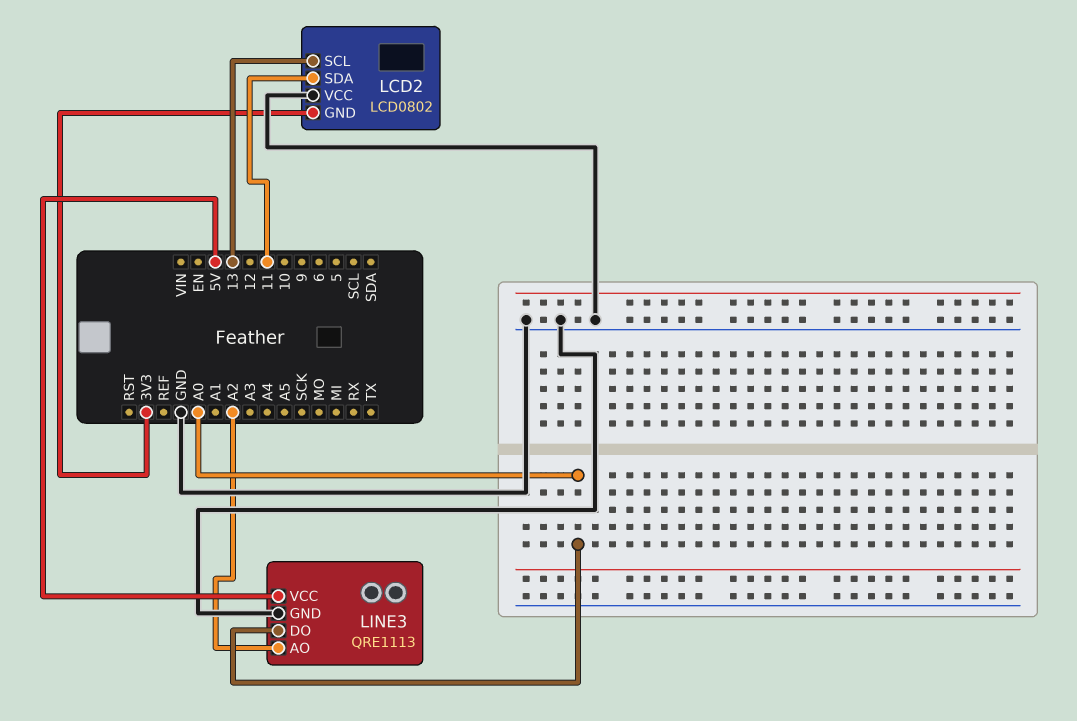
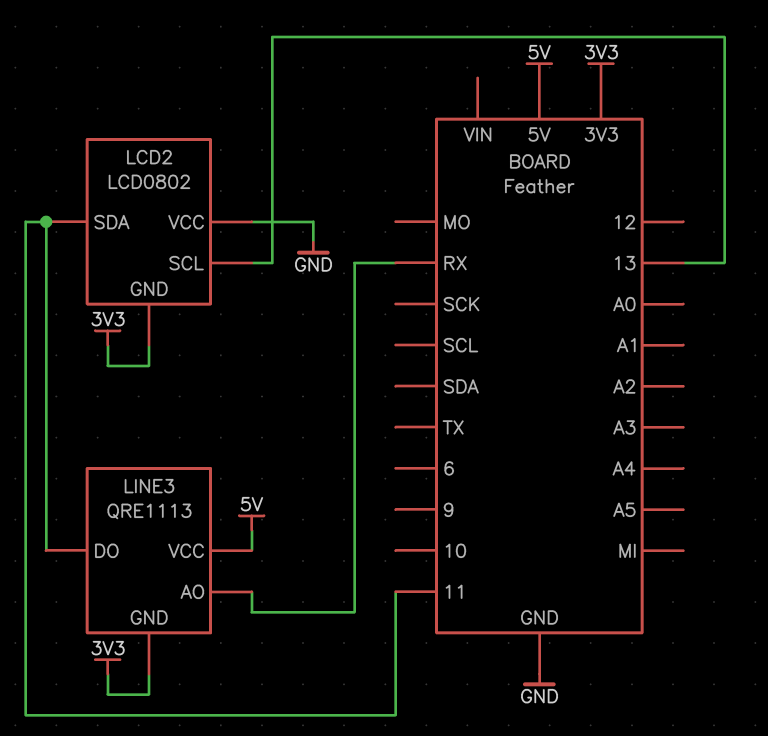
LINE3 pin AO: A2 -> RX
LINE3 pin DO: A0 -> 11
LINE3 pin GND: GND -> 3V3

